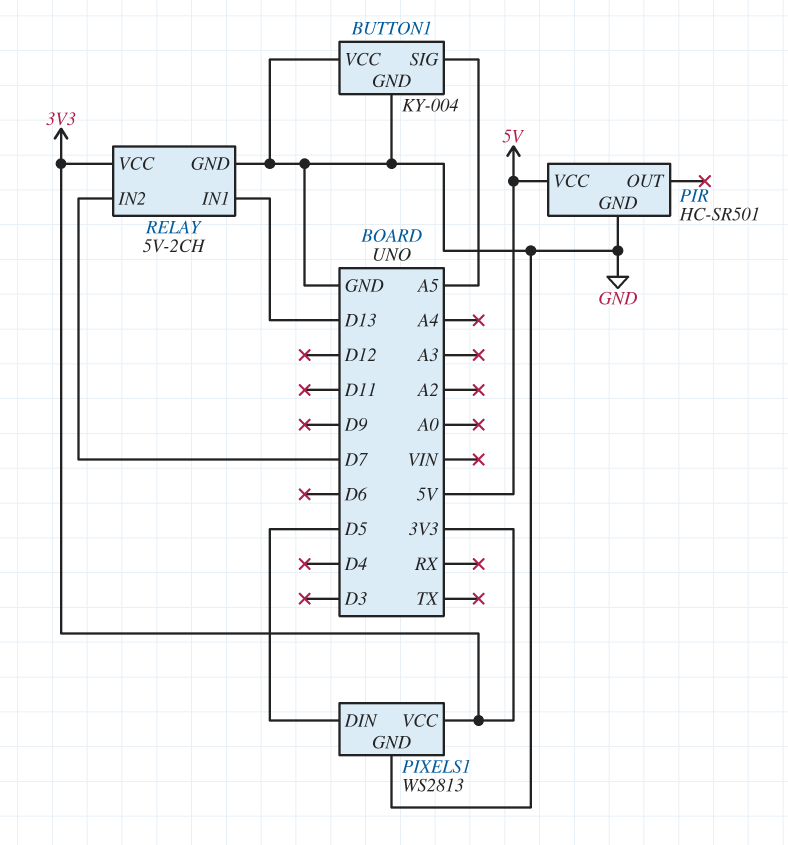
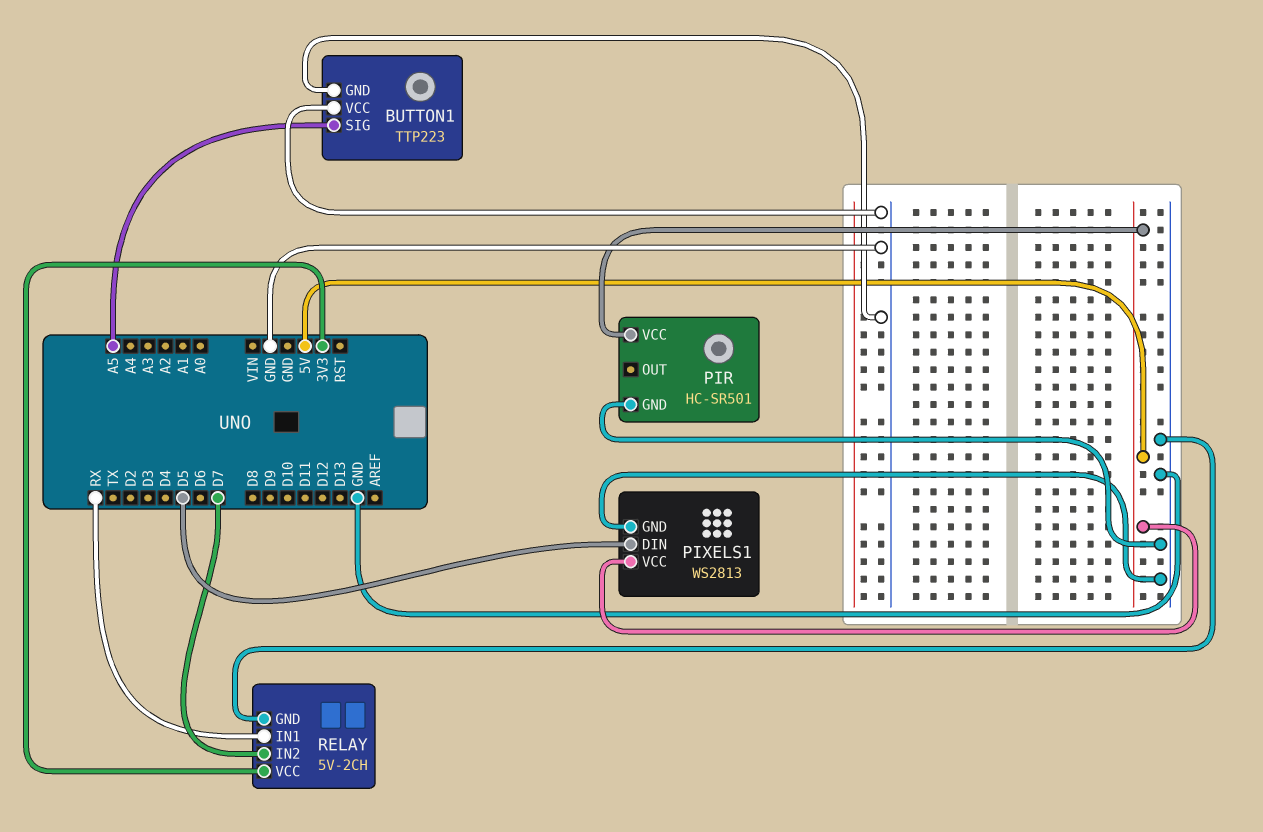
BUTTON1: KY-004 -> TTP223
PIXELS1 pin VCC: 3V3 -> 5V
RELAY pin IN1: D13 -> RX

